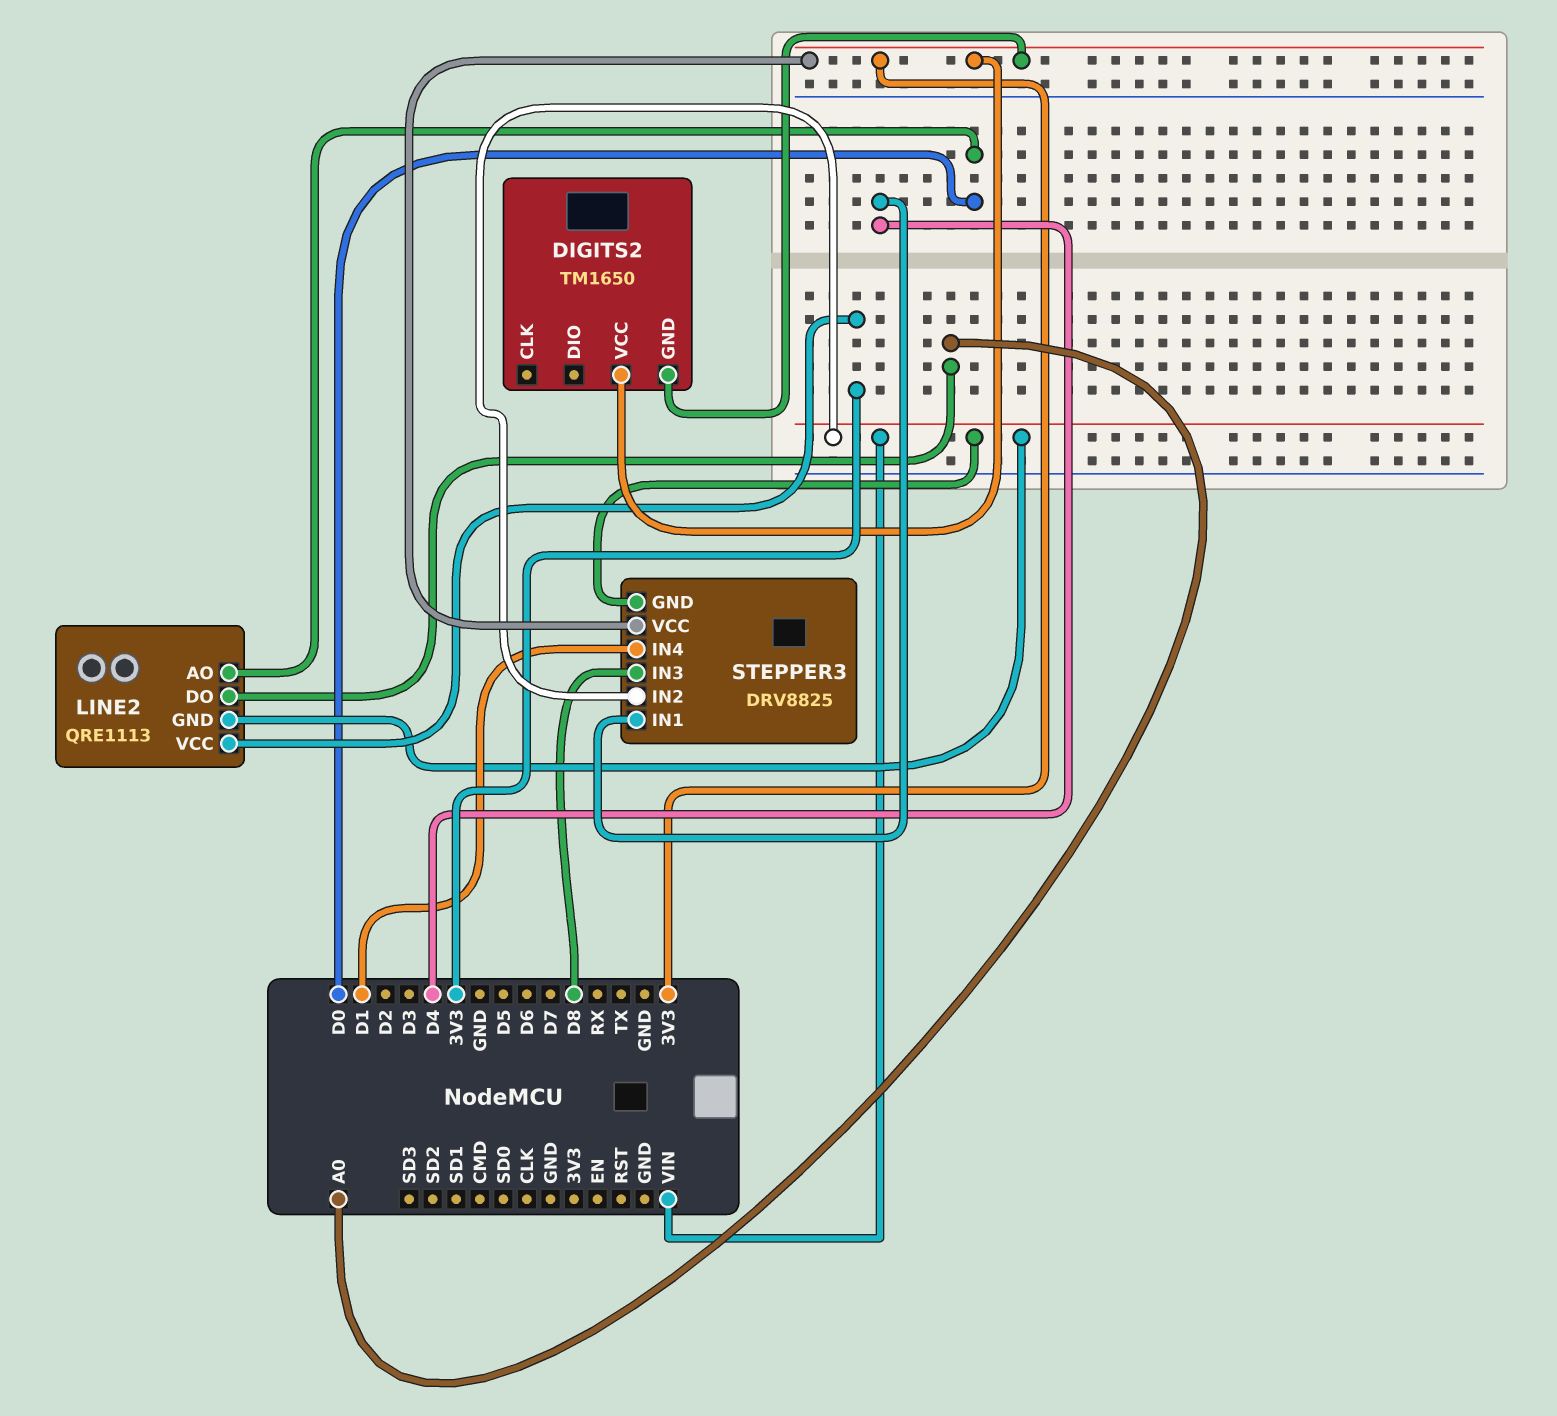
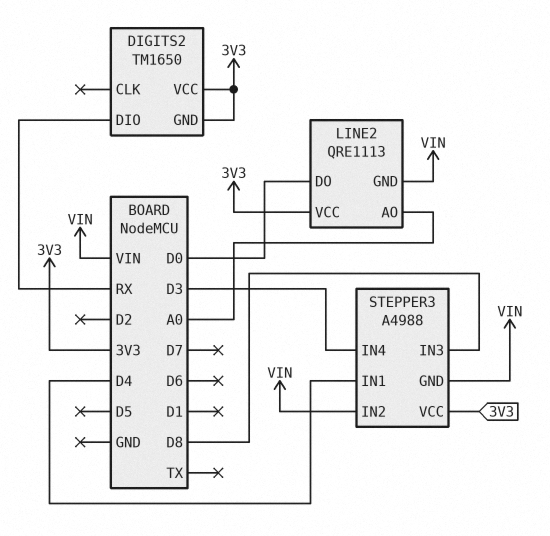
DIGITS2 pin DIO: none -> RX
LINE2 pin AO: D0 -> A0
LINE2 pin DO: A0 -> D0
STEPPER3: DRV8825 -> A4988
STEPPER3 pin IN4: D1 -> D3

